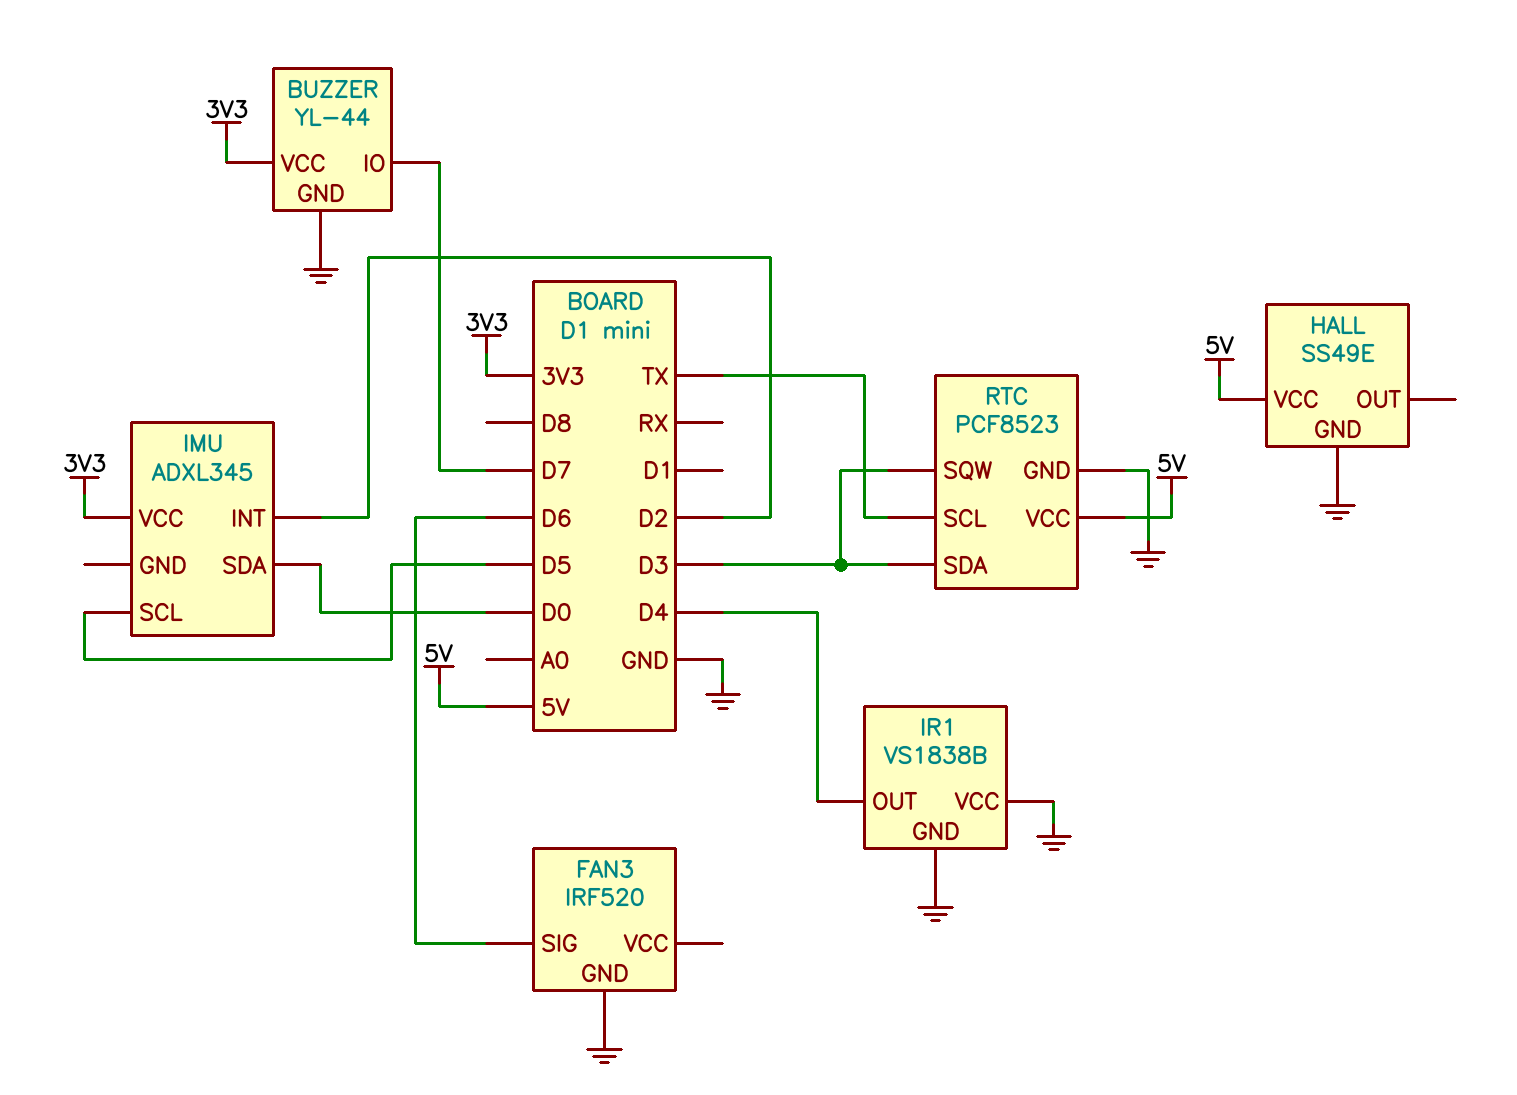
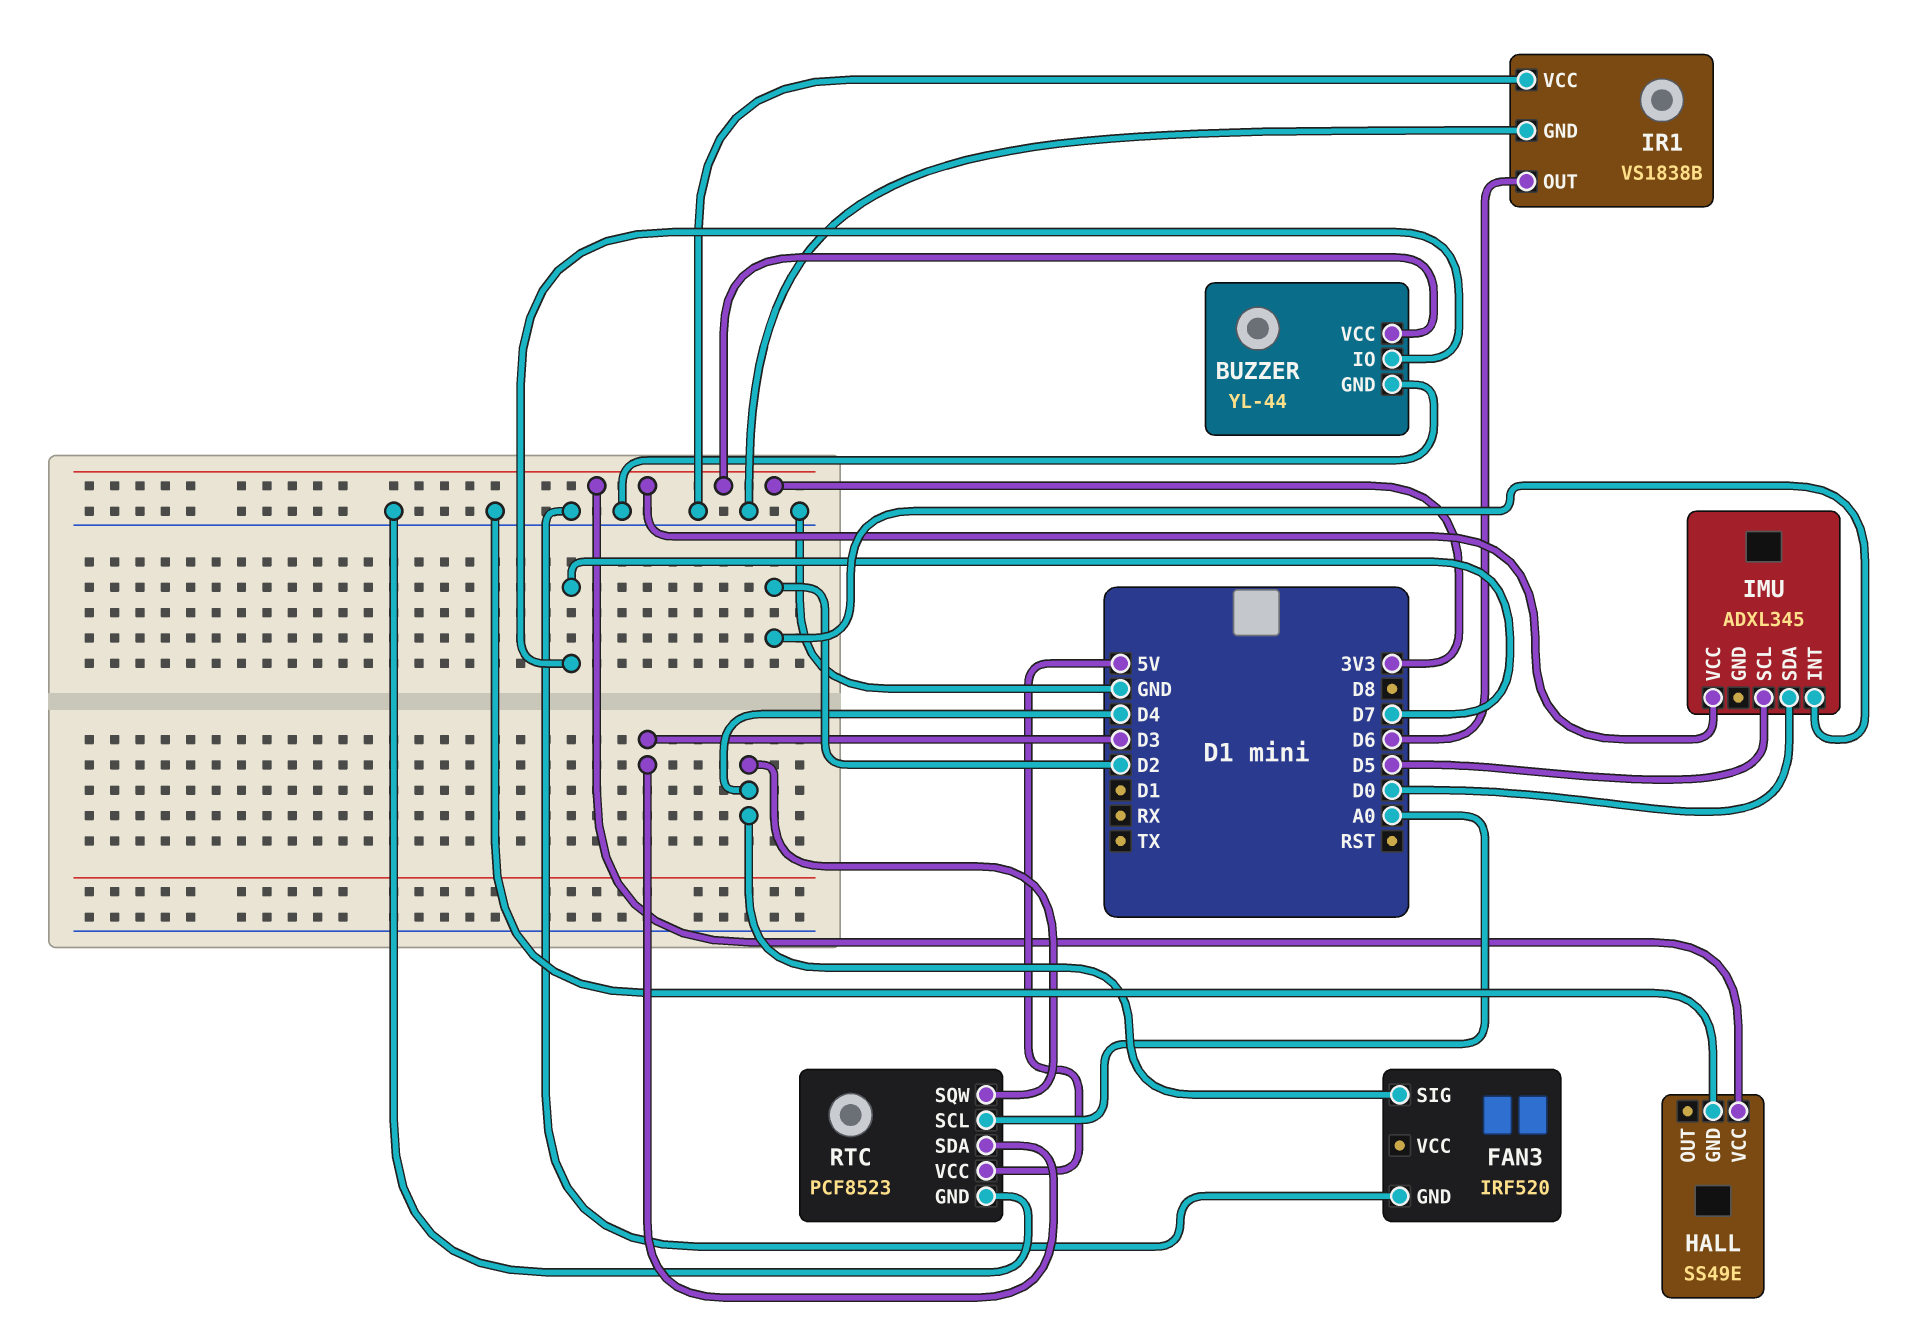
FAN3 pin SIG: D6 -> D4
HALL pin VCC: 5V -> 3V3
IR1 pin OUT: D4 -> D6
RTC pin SCL: TX -> A0
RTC pin SQW: D3 -> D4

